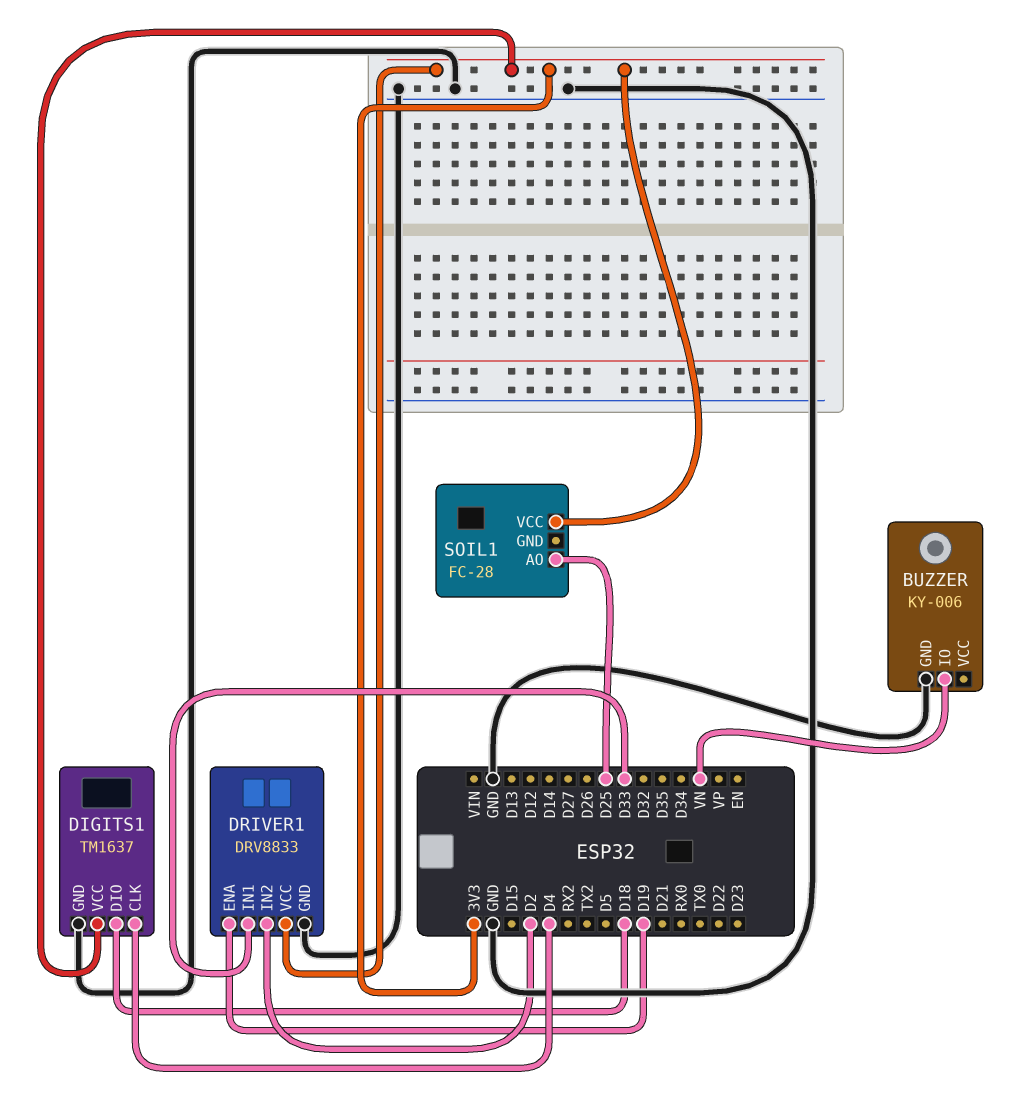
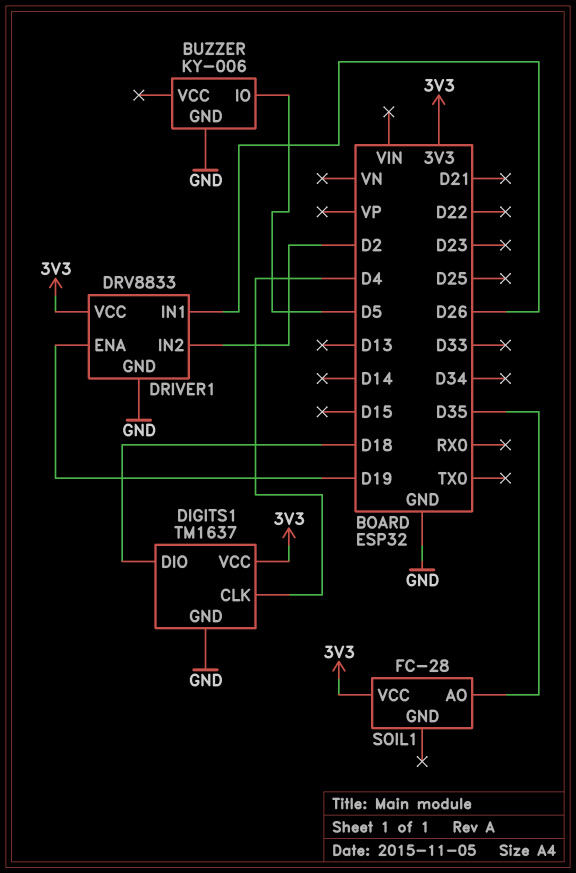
BUZZER pin IO: VN -> D5
DRIVER1 pin IN1: D33 -> D26
SOIL1 pin AO: D25 -> D35

